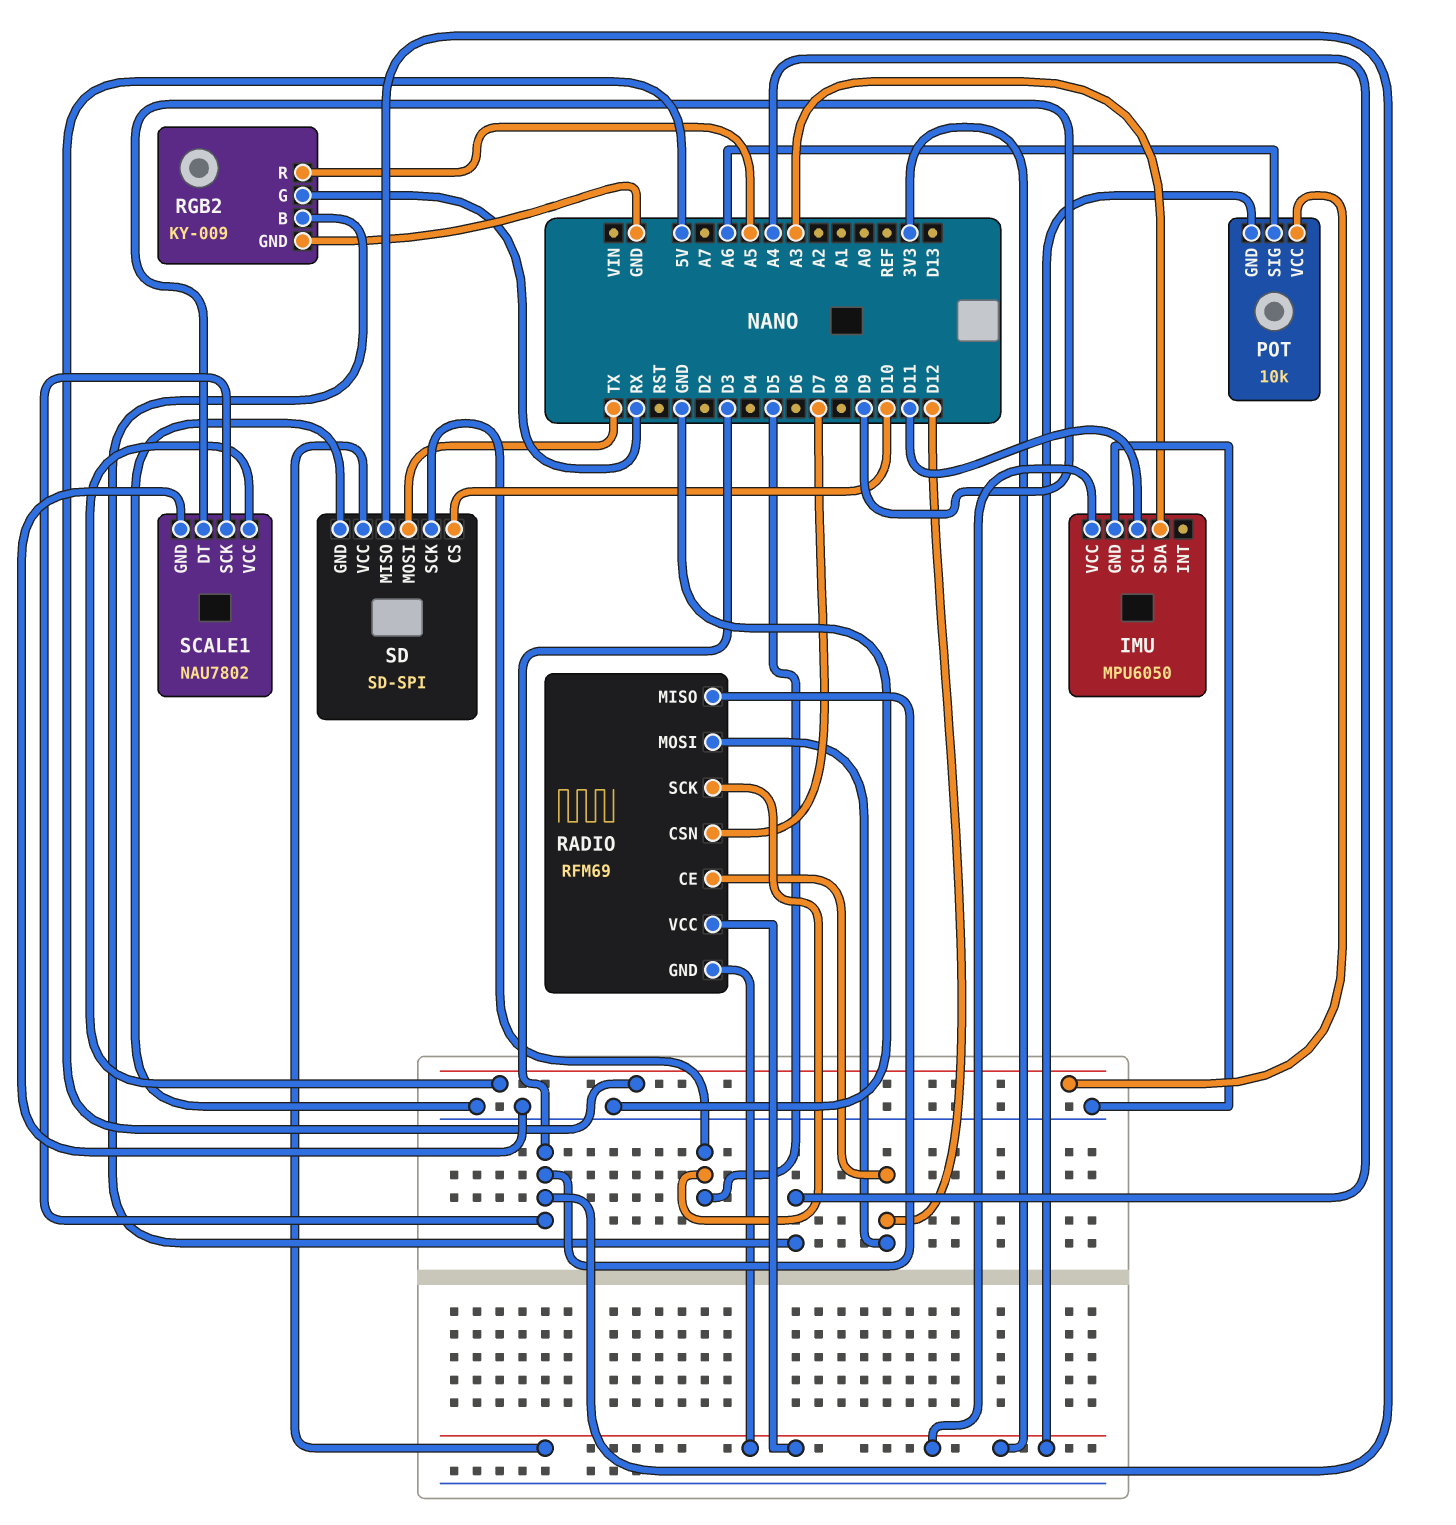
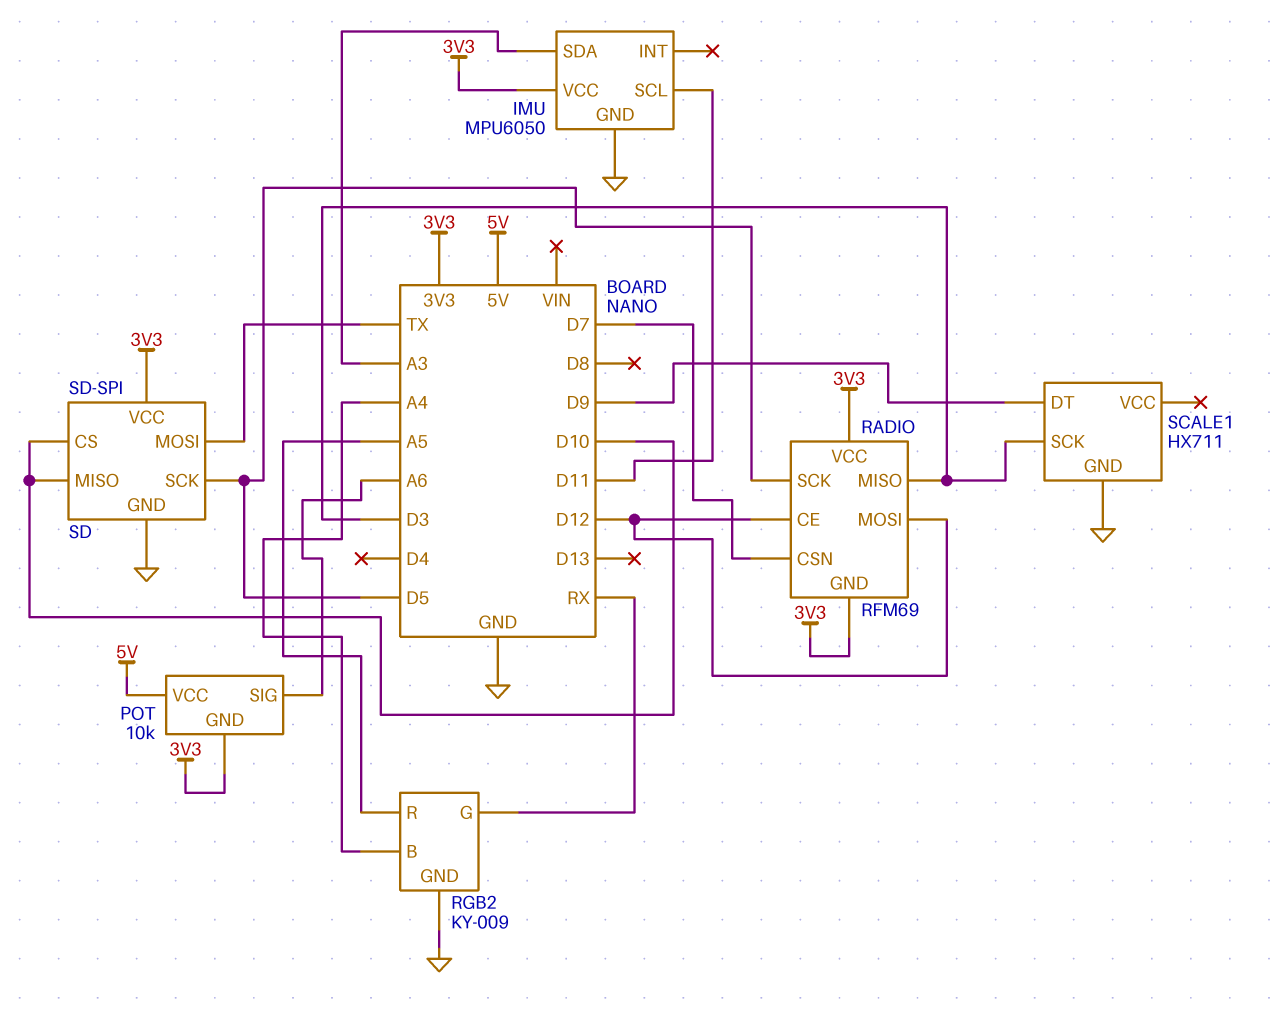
SCALE1: NAU7802 -> HX711
SCALE1 pin VCC: 5V -> none
SD pin MISO: D3 -> D10

